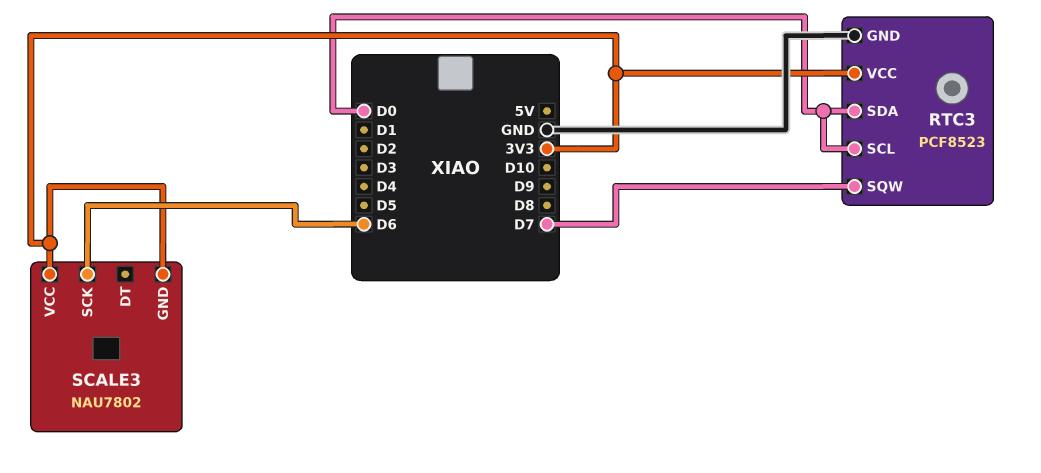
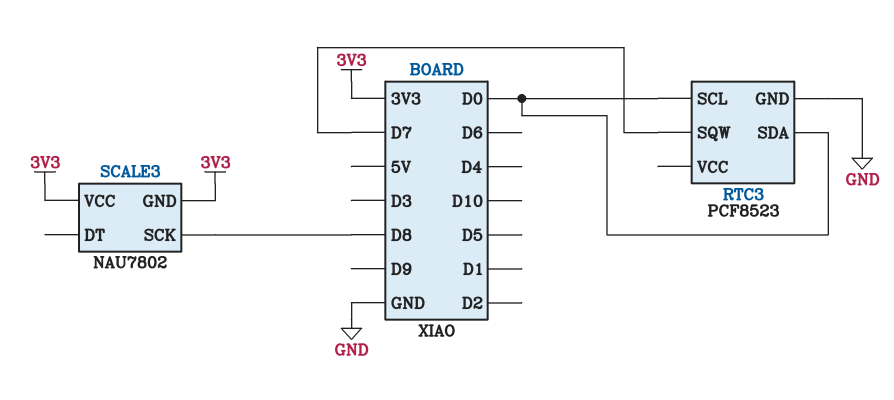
RTC3 pin VCC: 3V3 -> none
SCALE3 pin SCK: D6 -> D8

